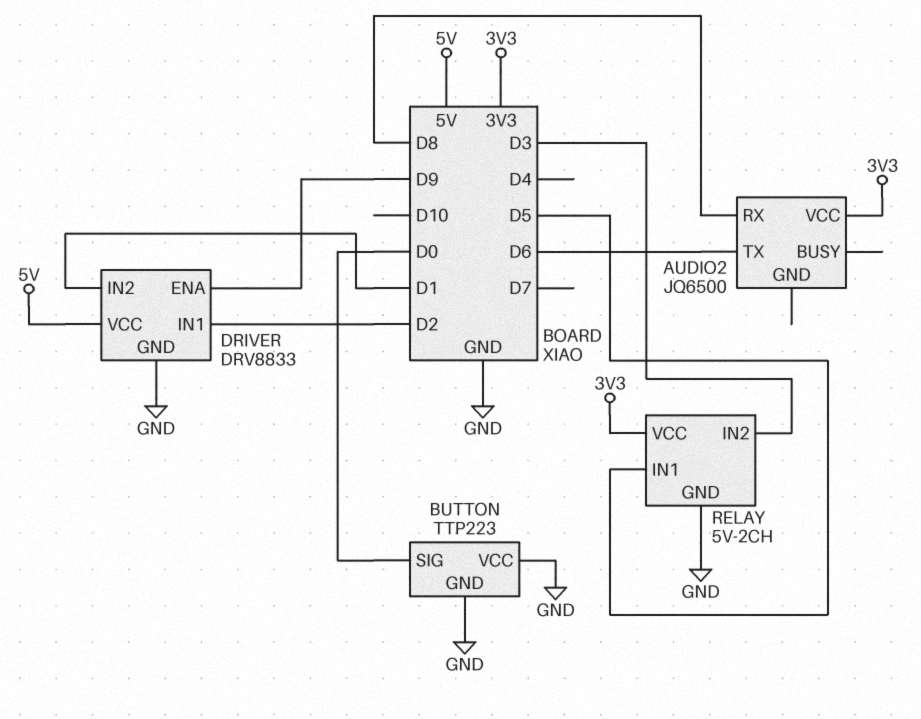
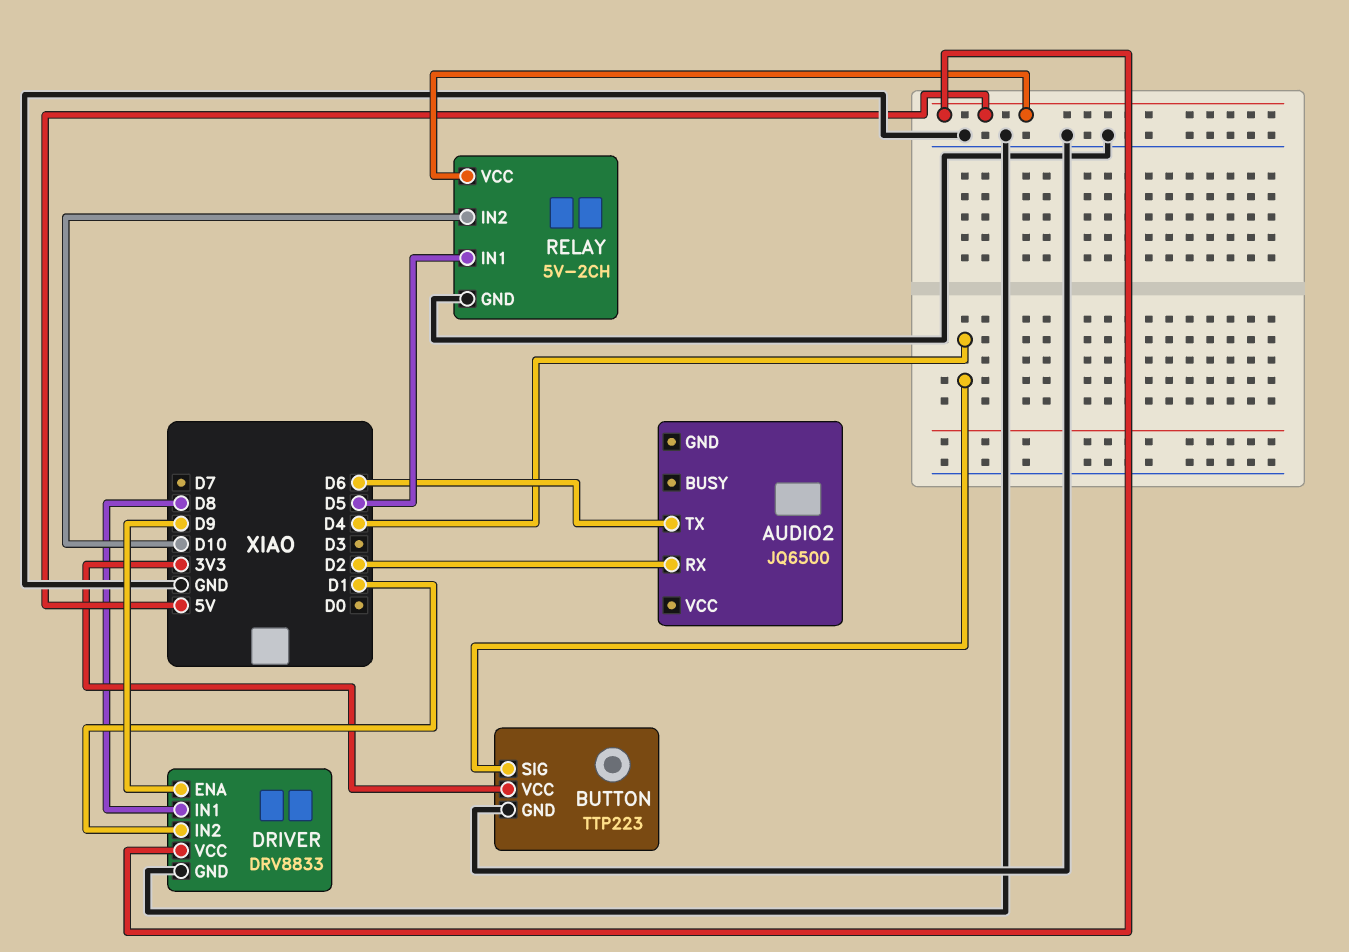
AUDIO2 pin RX: D8 -> D2
AUDIO2 pin VCC: 3V3 -> none
BUTTON pin SIG: D0 -> D4
BUTTON pin VCC: GND -> 3V3
DRIVER pin IN1: D2 -> D8
RELAY pin IN2: D3 -> D10
RELAY pin VCC: 3V3 -> 5V

